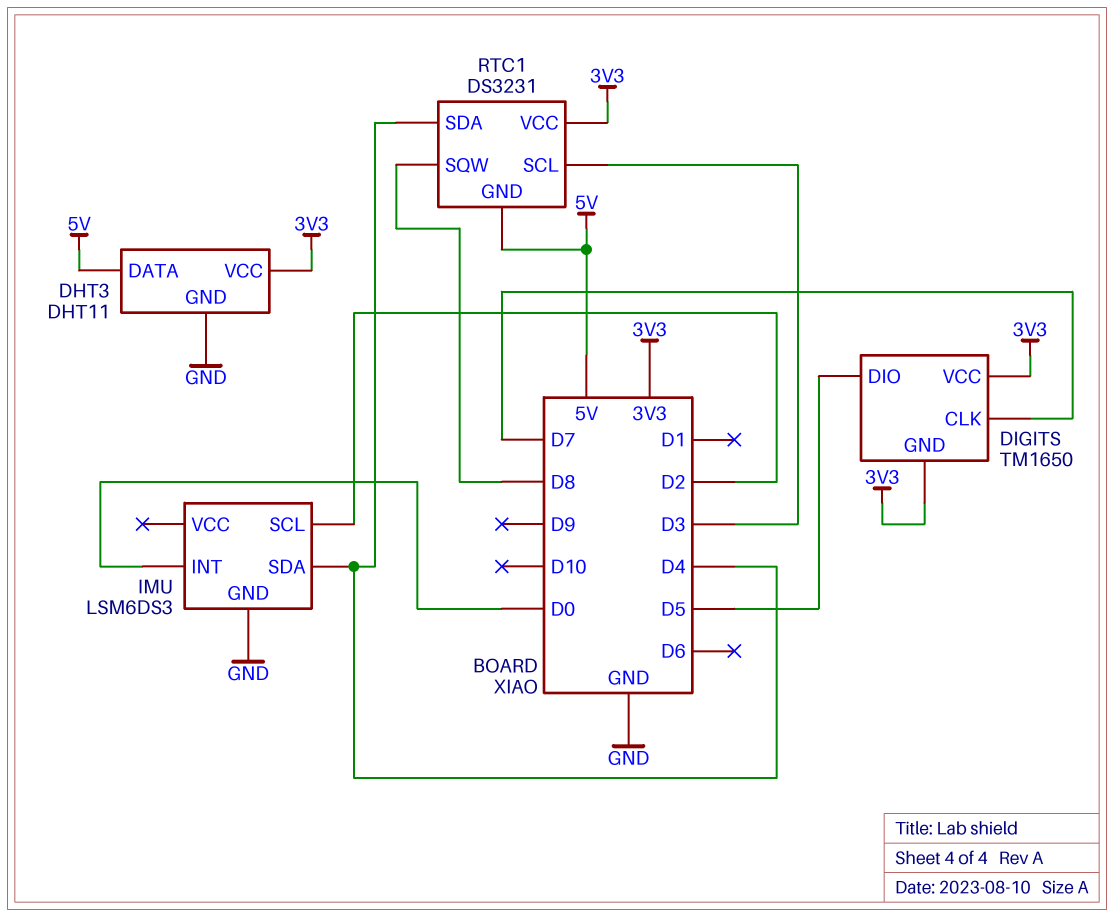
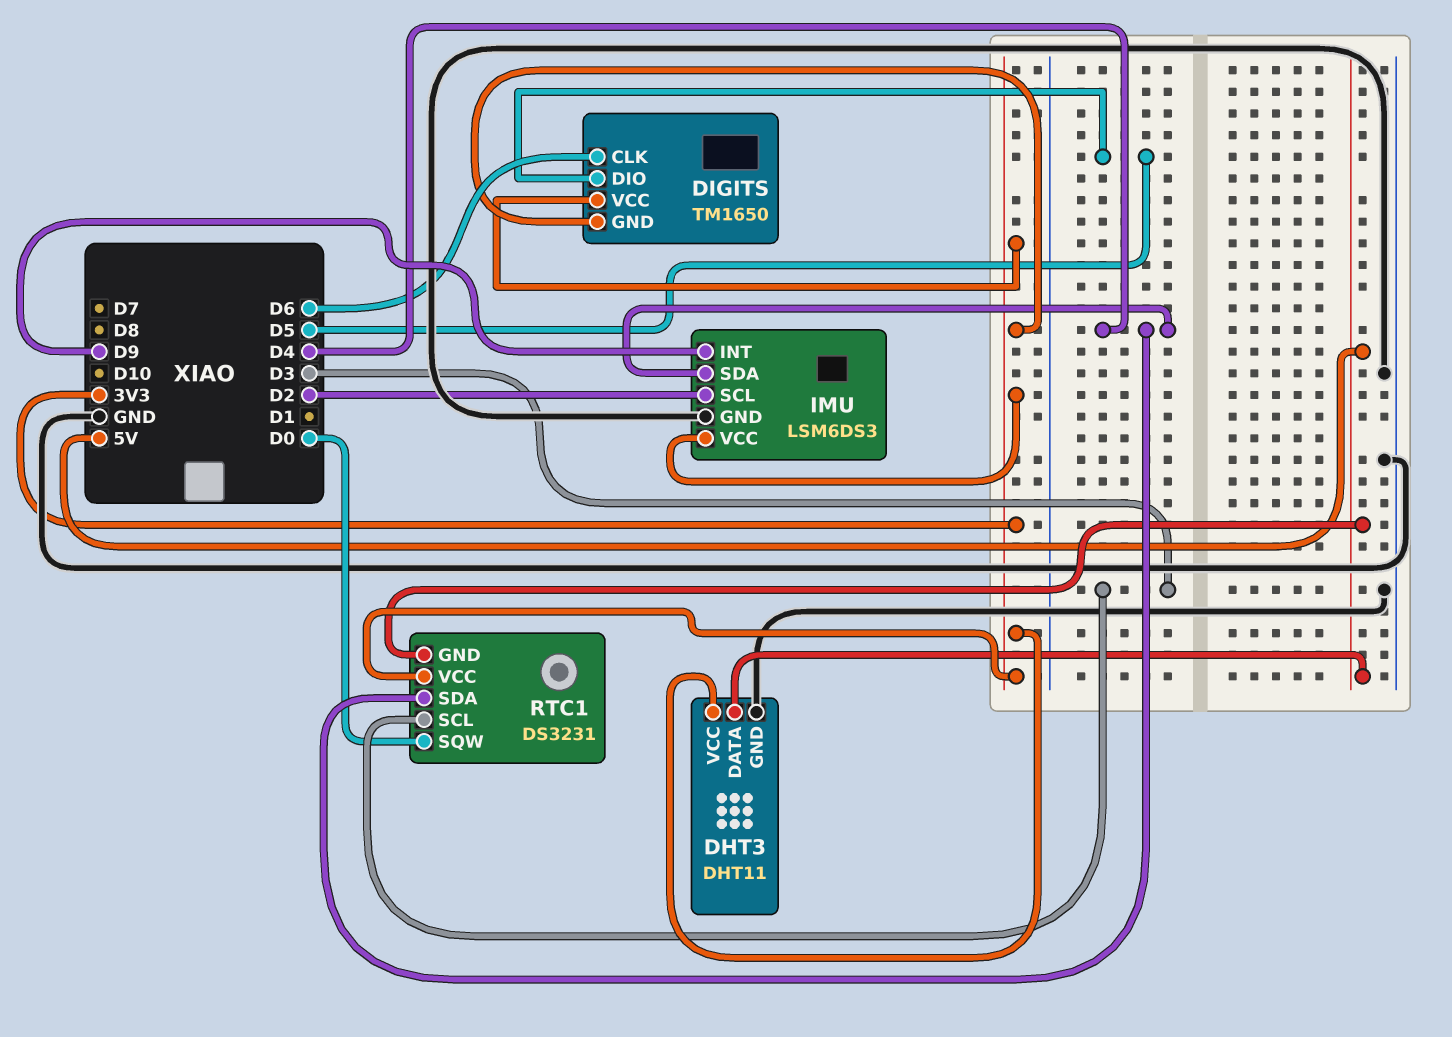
DIGITS pin CLK: D7 -> D6
IMU pin INT: D0 -> D9
IMU pin VCC: none -> 3V3
RTC1 pin SQW: D8 -> D0

